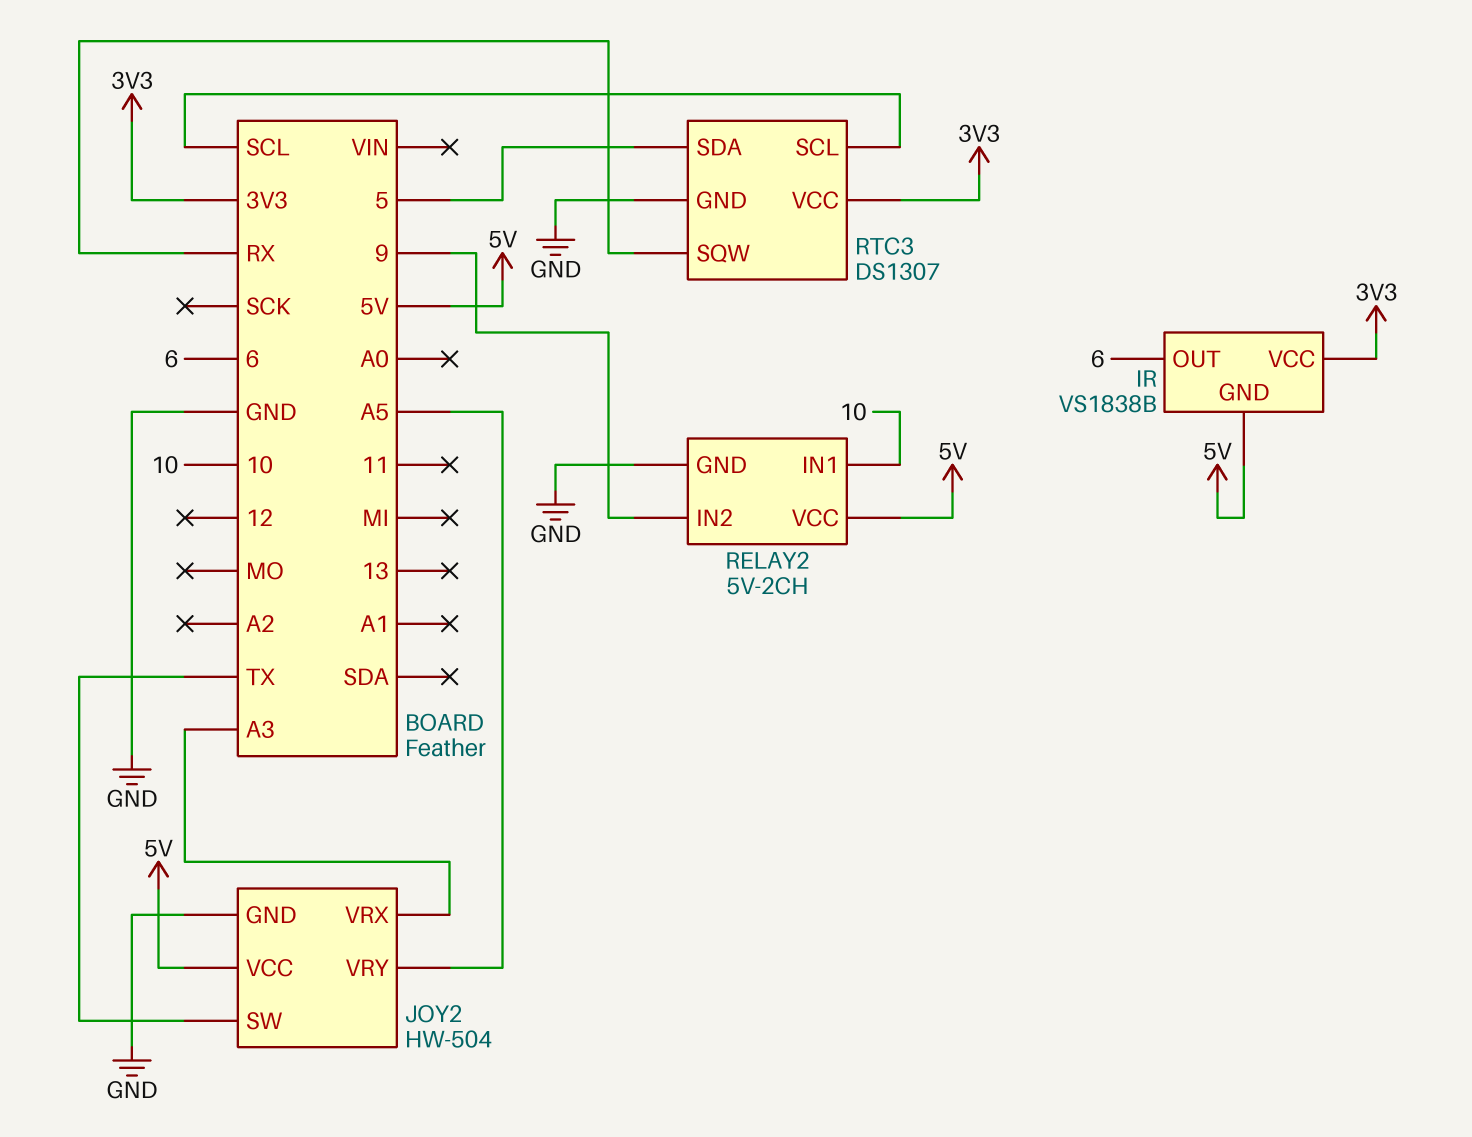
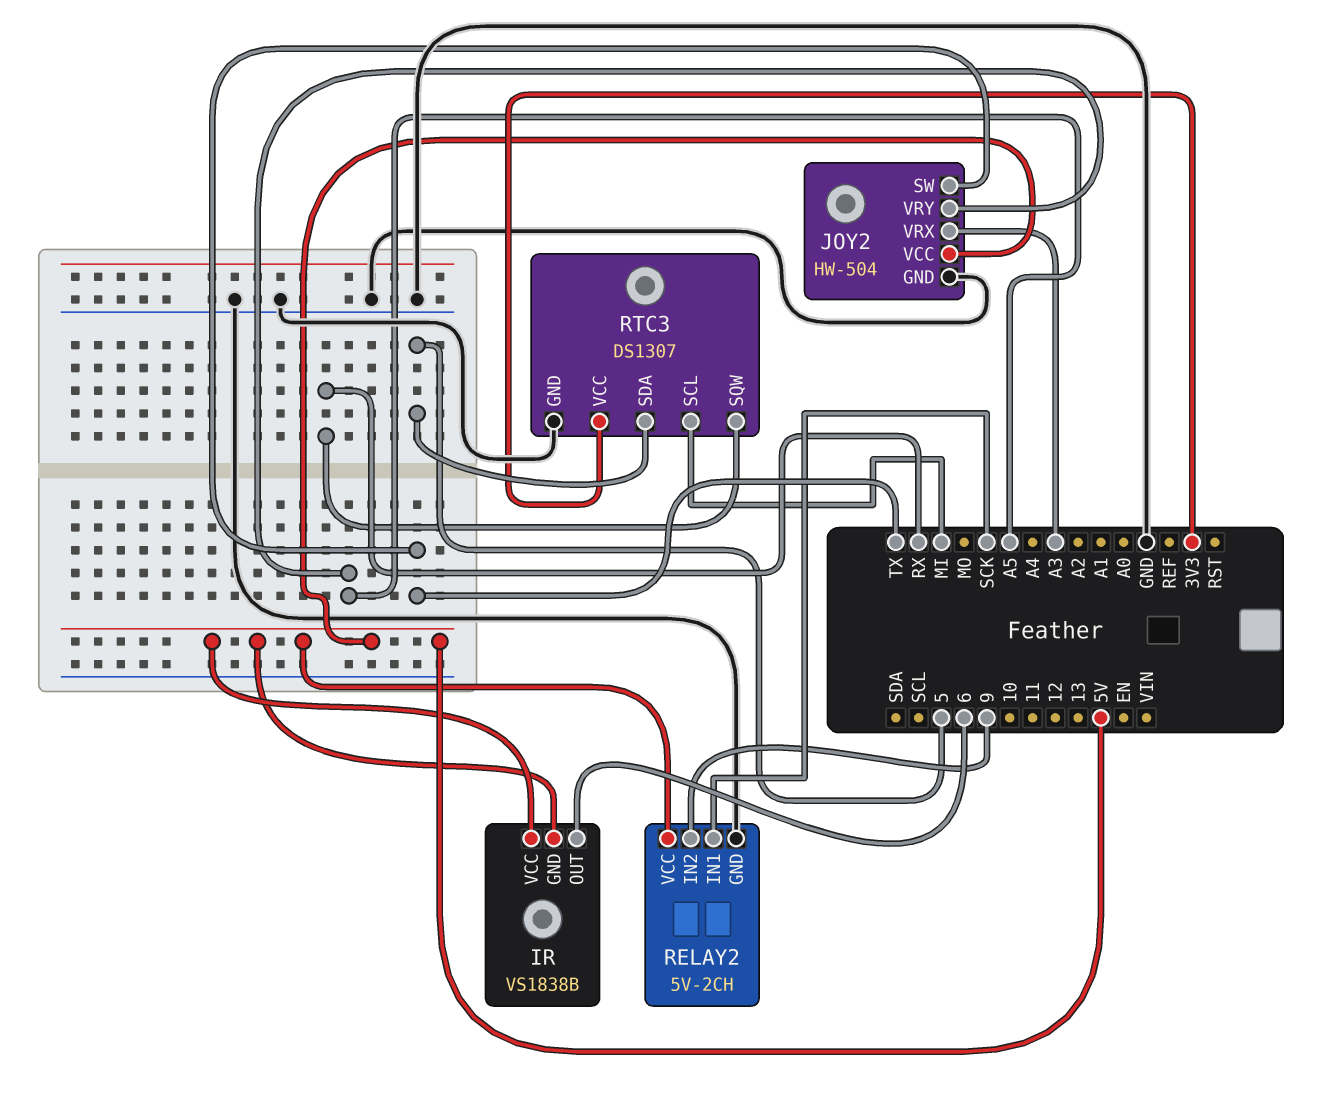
IR pin VCC: 3V3 -> 5V
RELAY2 pin IN1: 10 -> SCK
RTC3 pin SCL: SCL -> MI

